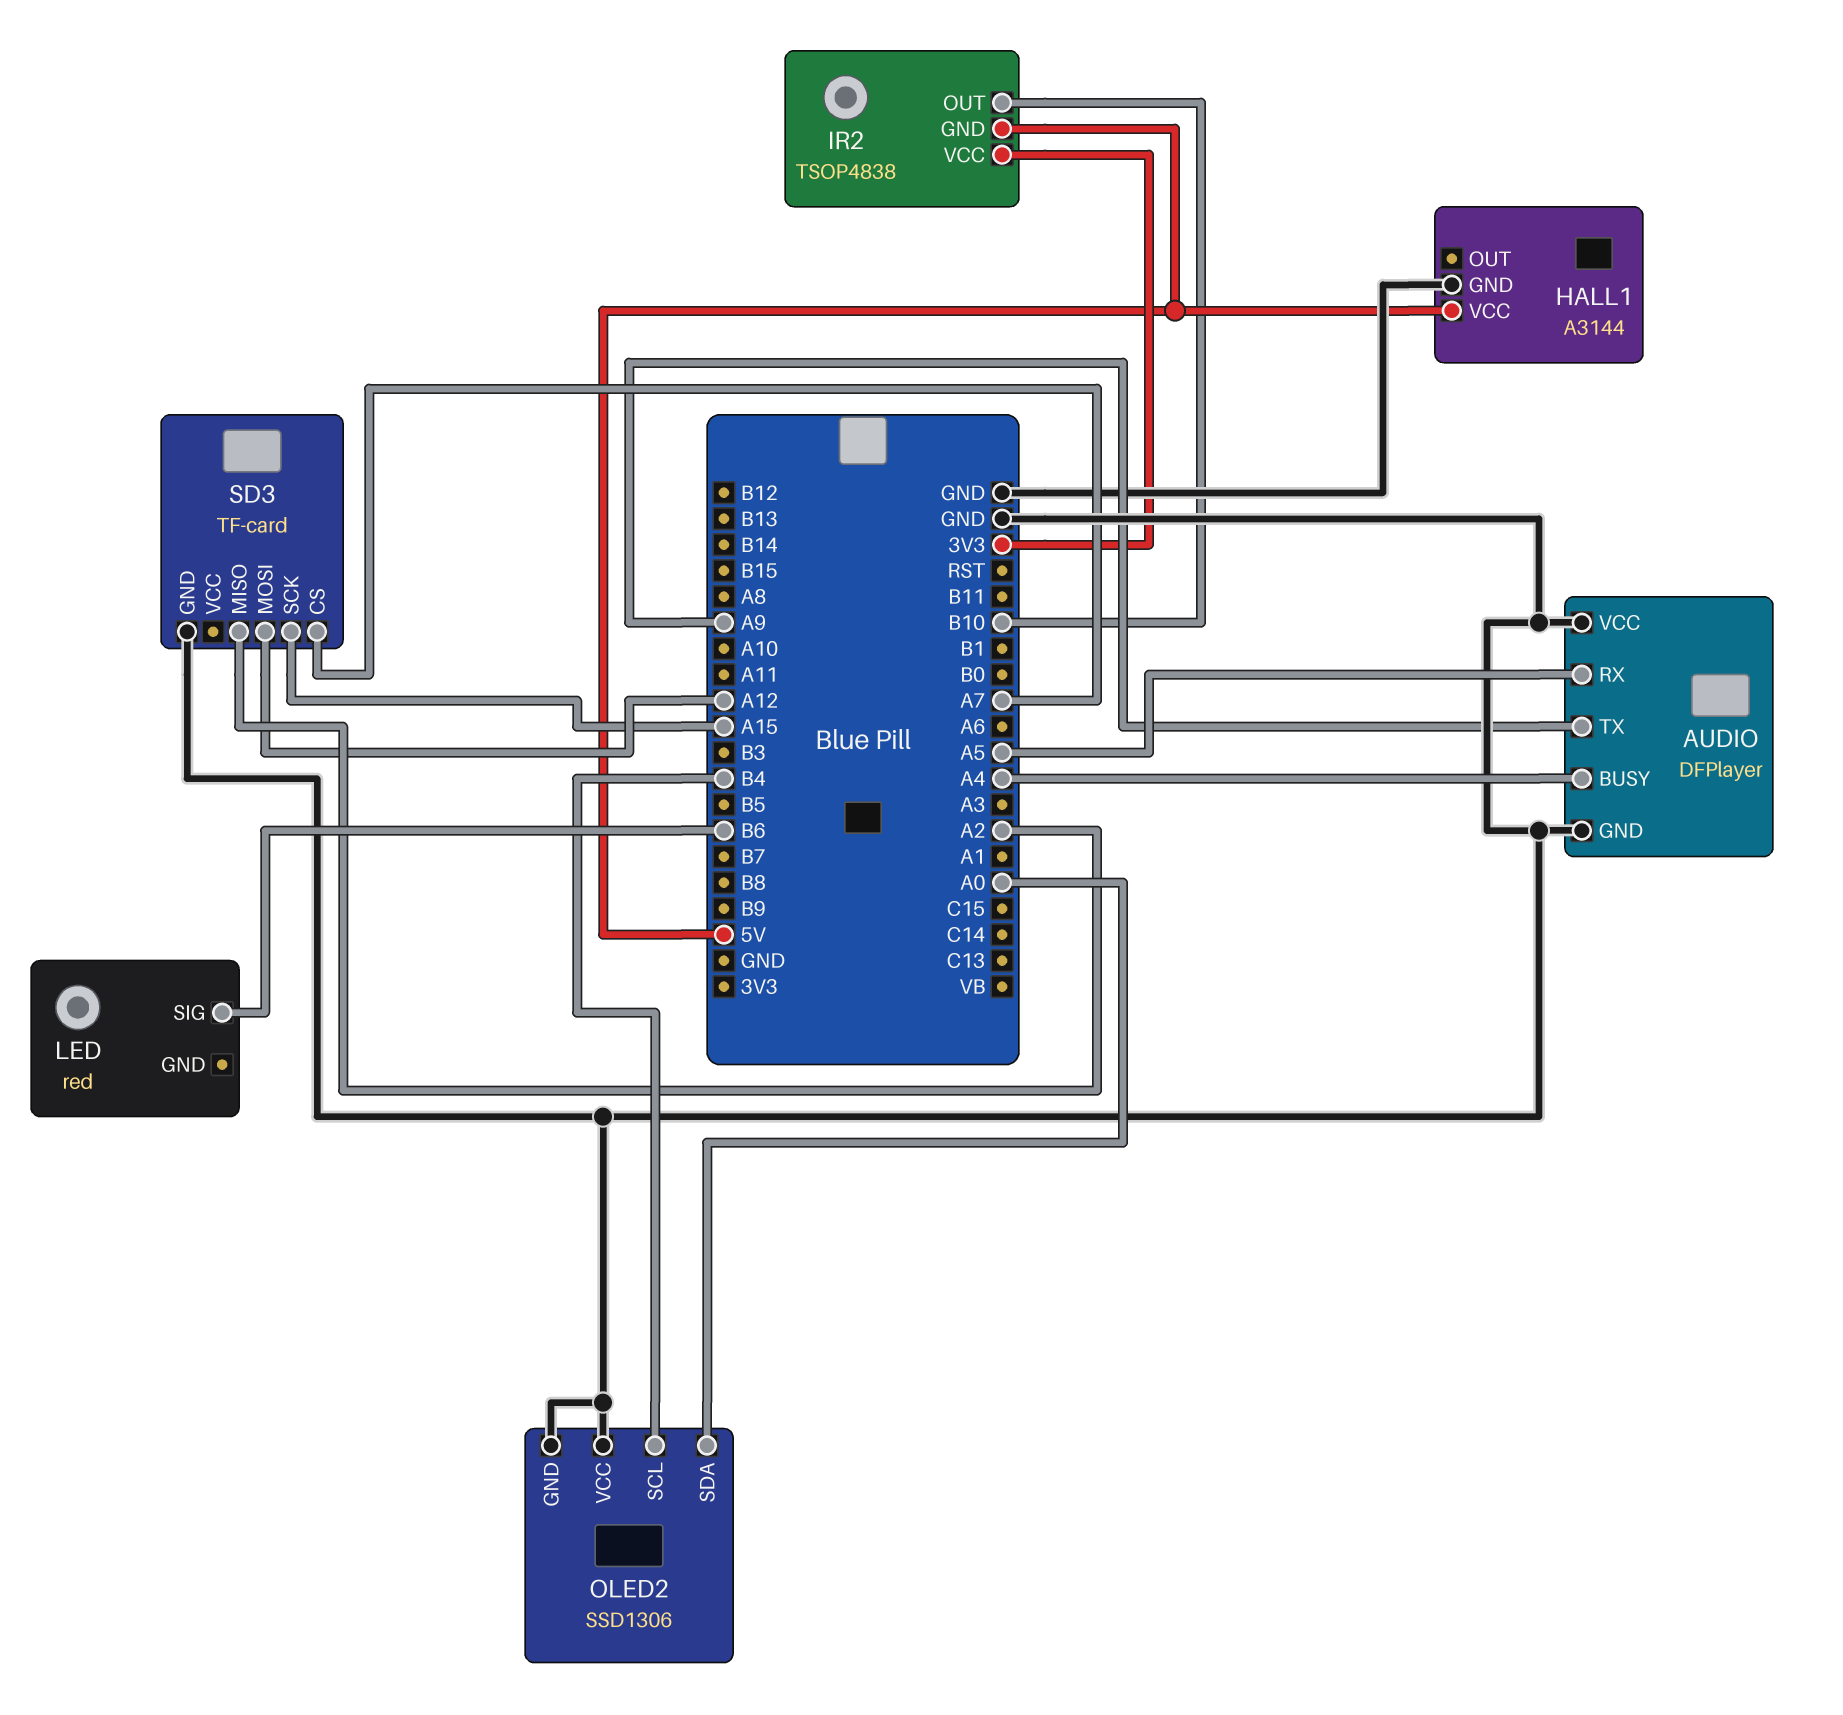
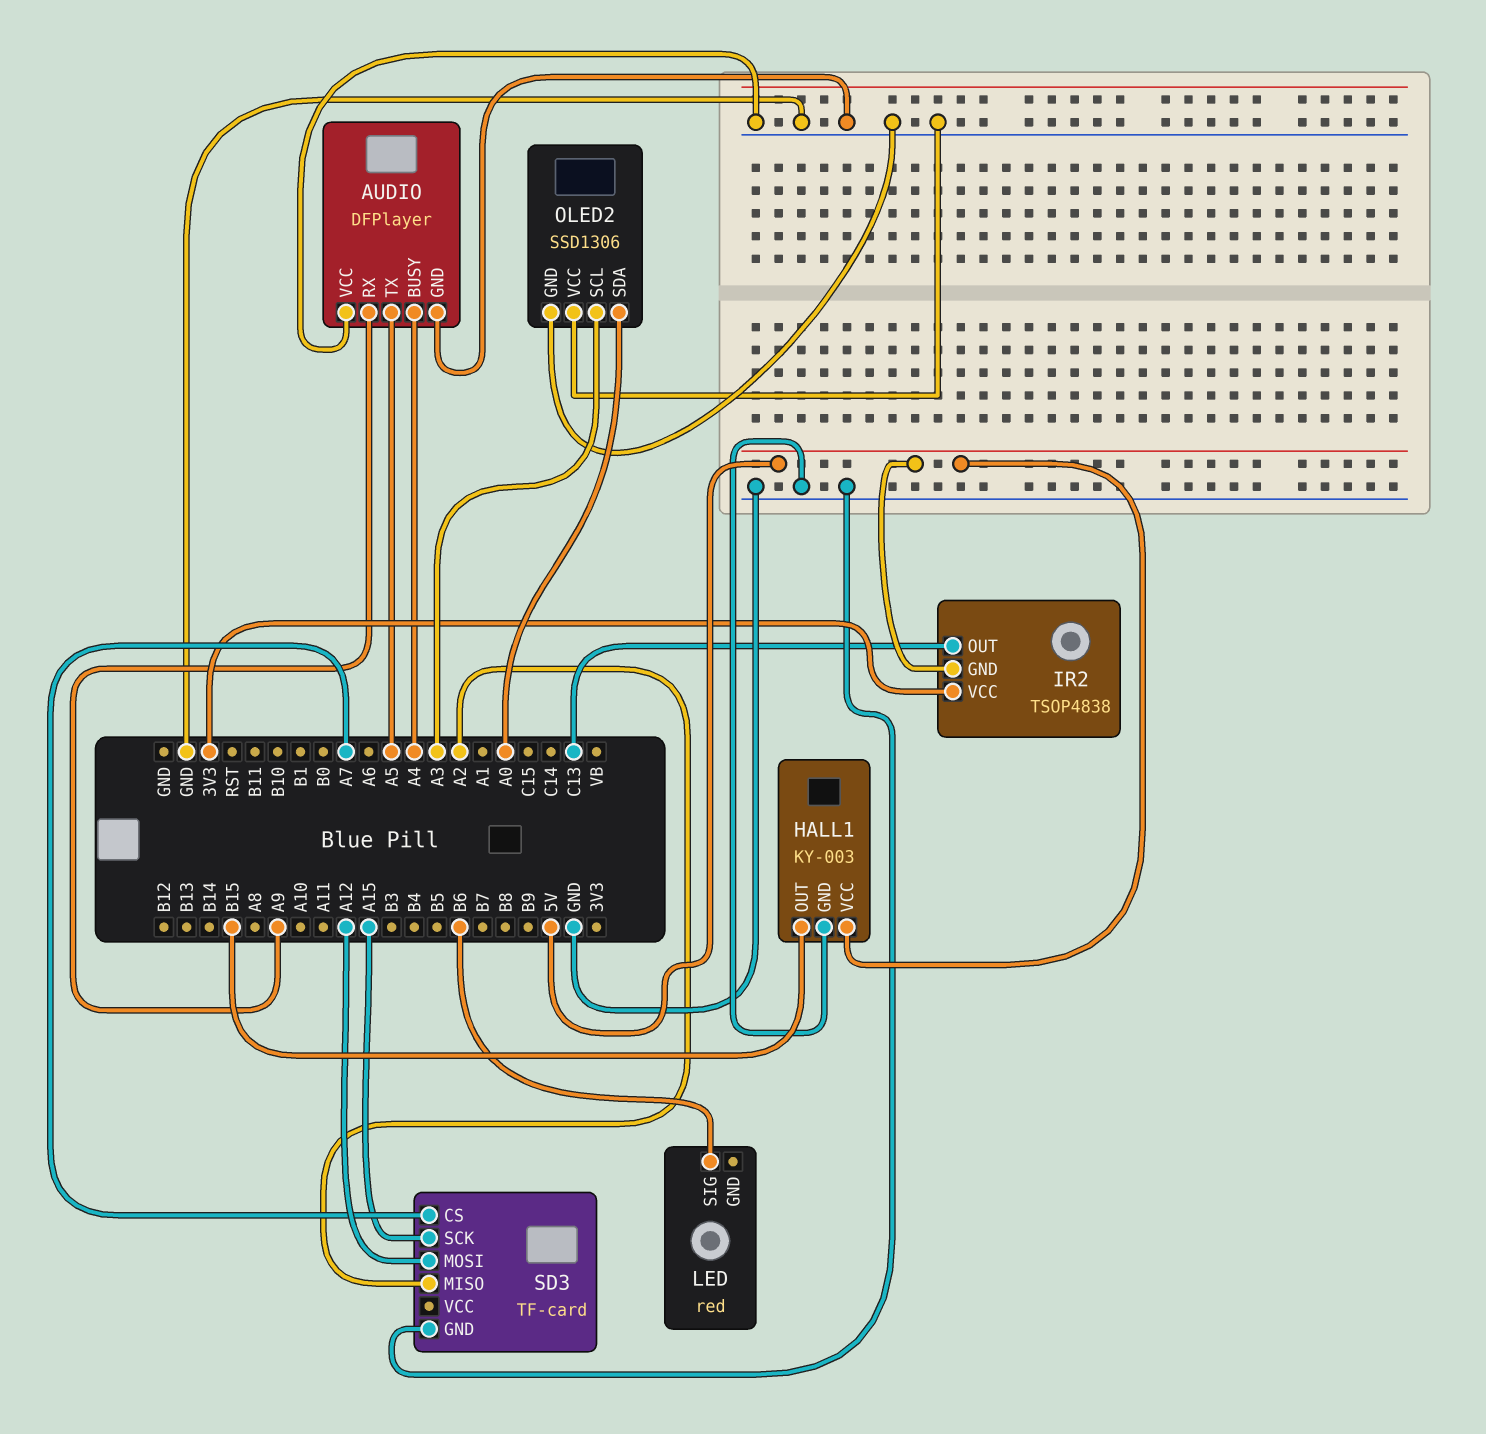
AUDIO pin RX: A5 -> A9
AUDIO pin TX: A9 -> A5
HALL1: A3144 -> KY-003
HALL1 pin OUT: none -> B15
IR2 pin OUT: B10 -> C13
OLED2 pin SCL: B4 -> A3

